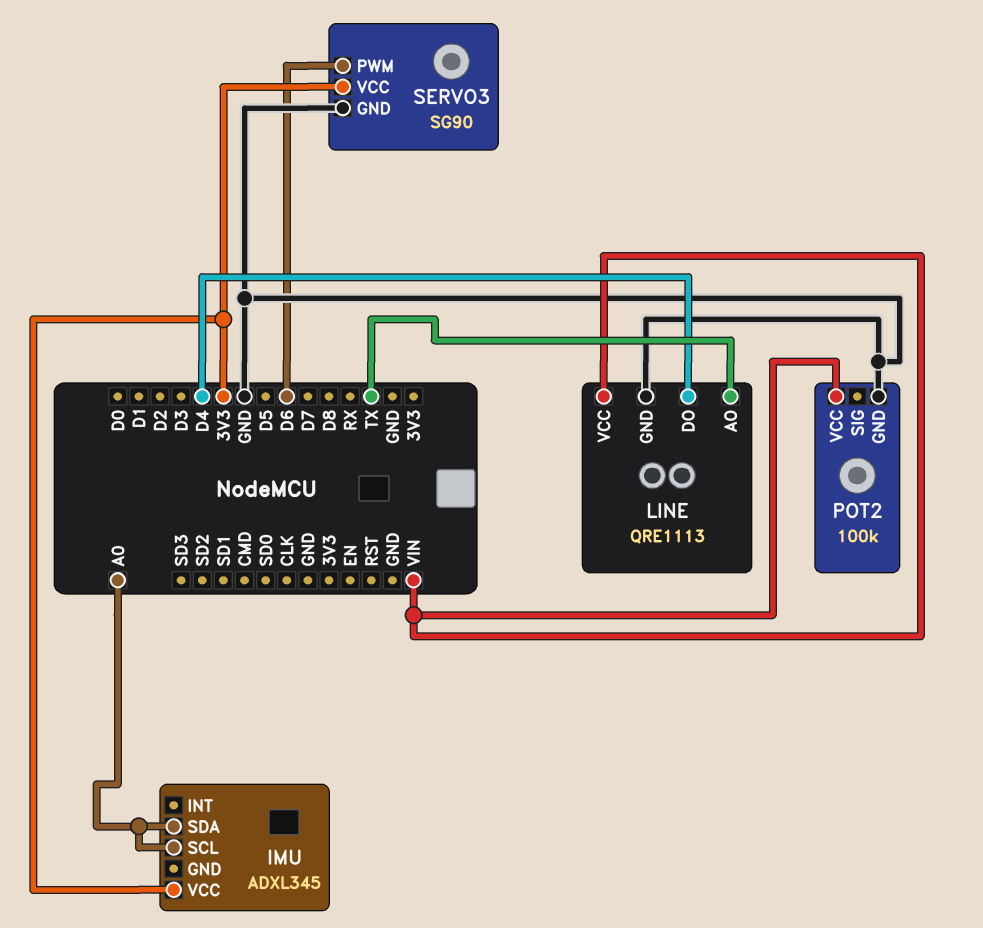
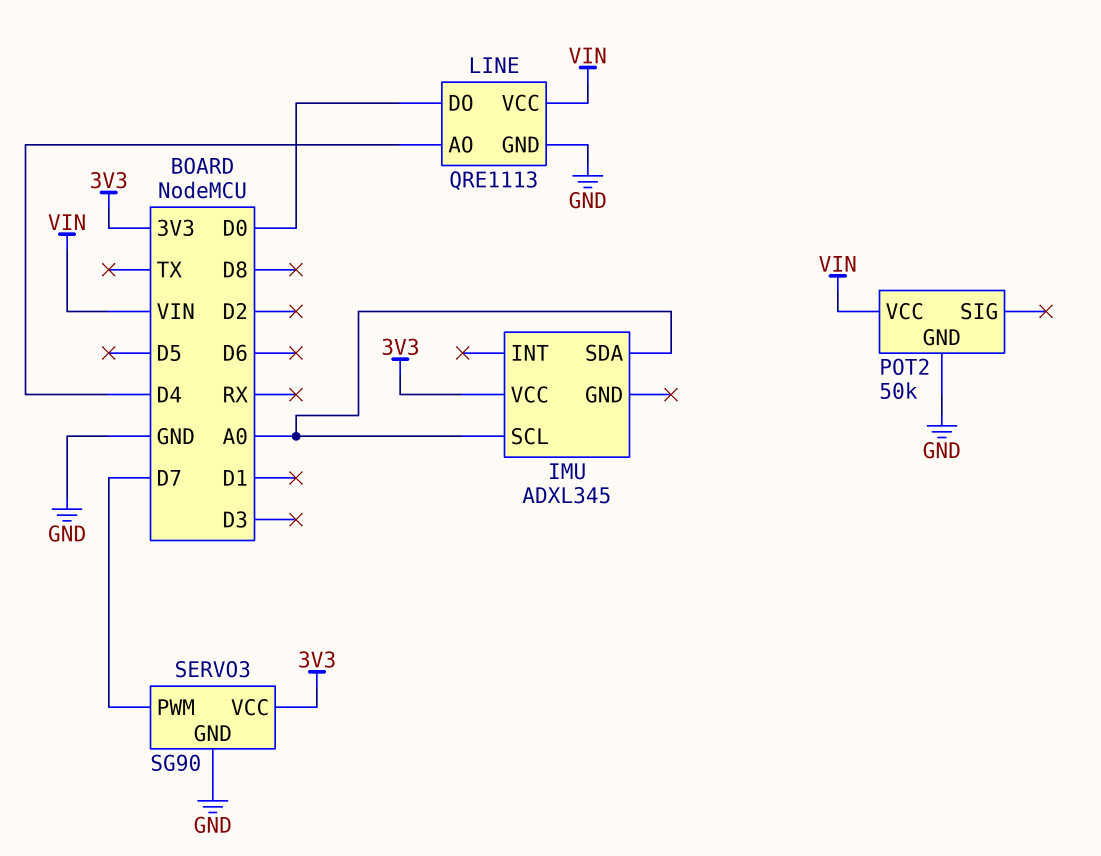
LINE pin AO: TX -> D4
LINE pin DO: D4 -> D0
POT2: 100k -> 50k
SERVO3 pin PWM: D6 -> D7

